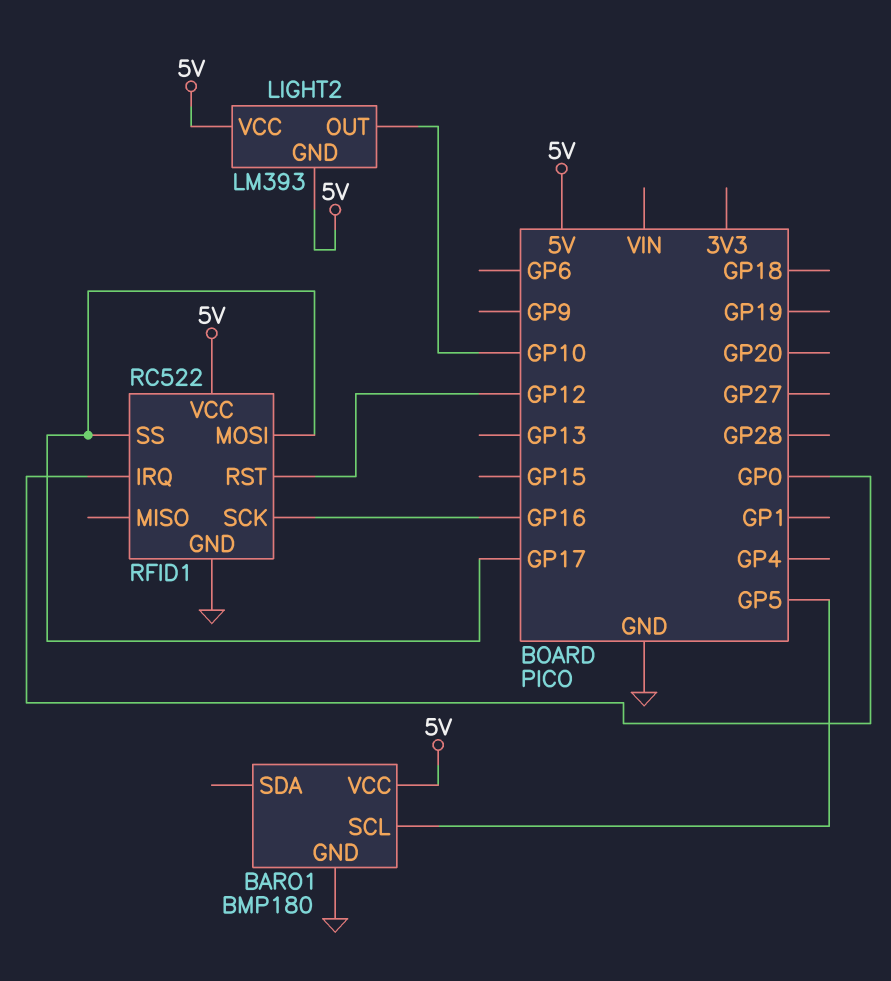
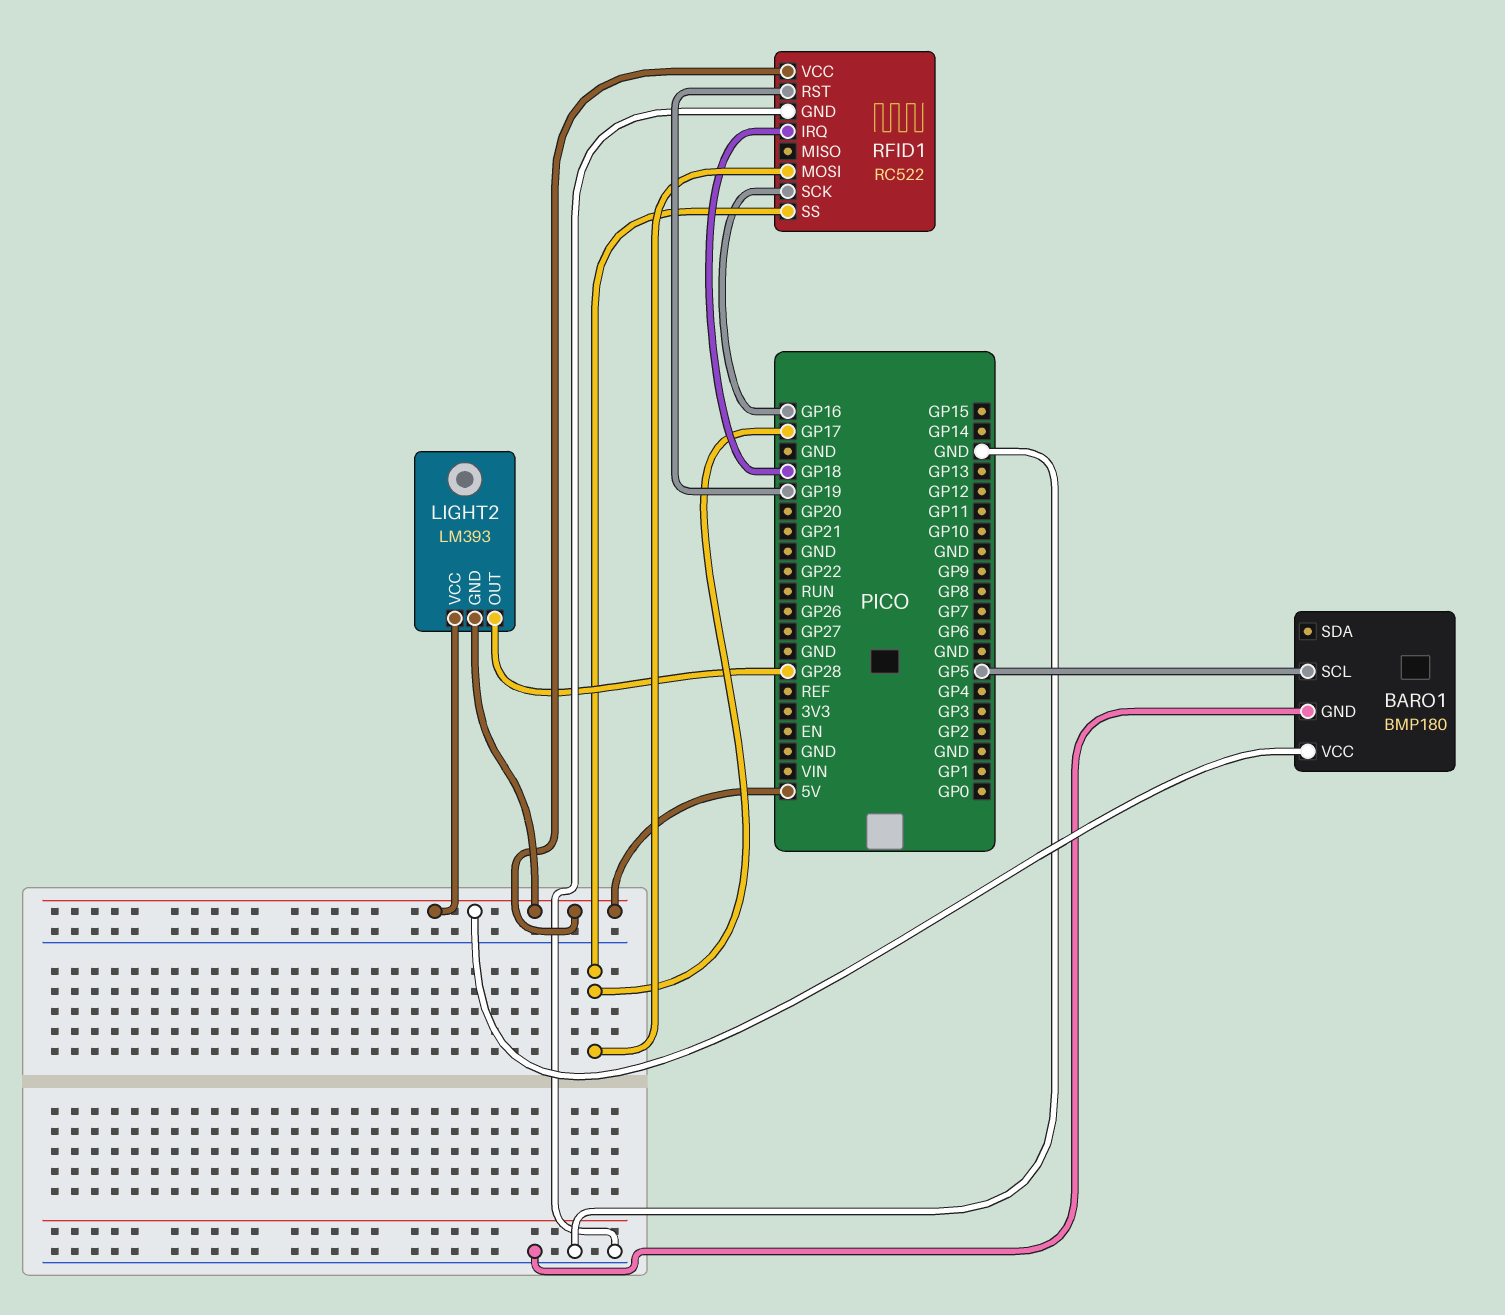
LIGHT2 pin OUT: GP10 -> GP28
RFID1 pin IRQ: GP0 -> GP18
RFID1 pin RST: GP12 -> GP19

